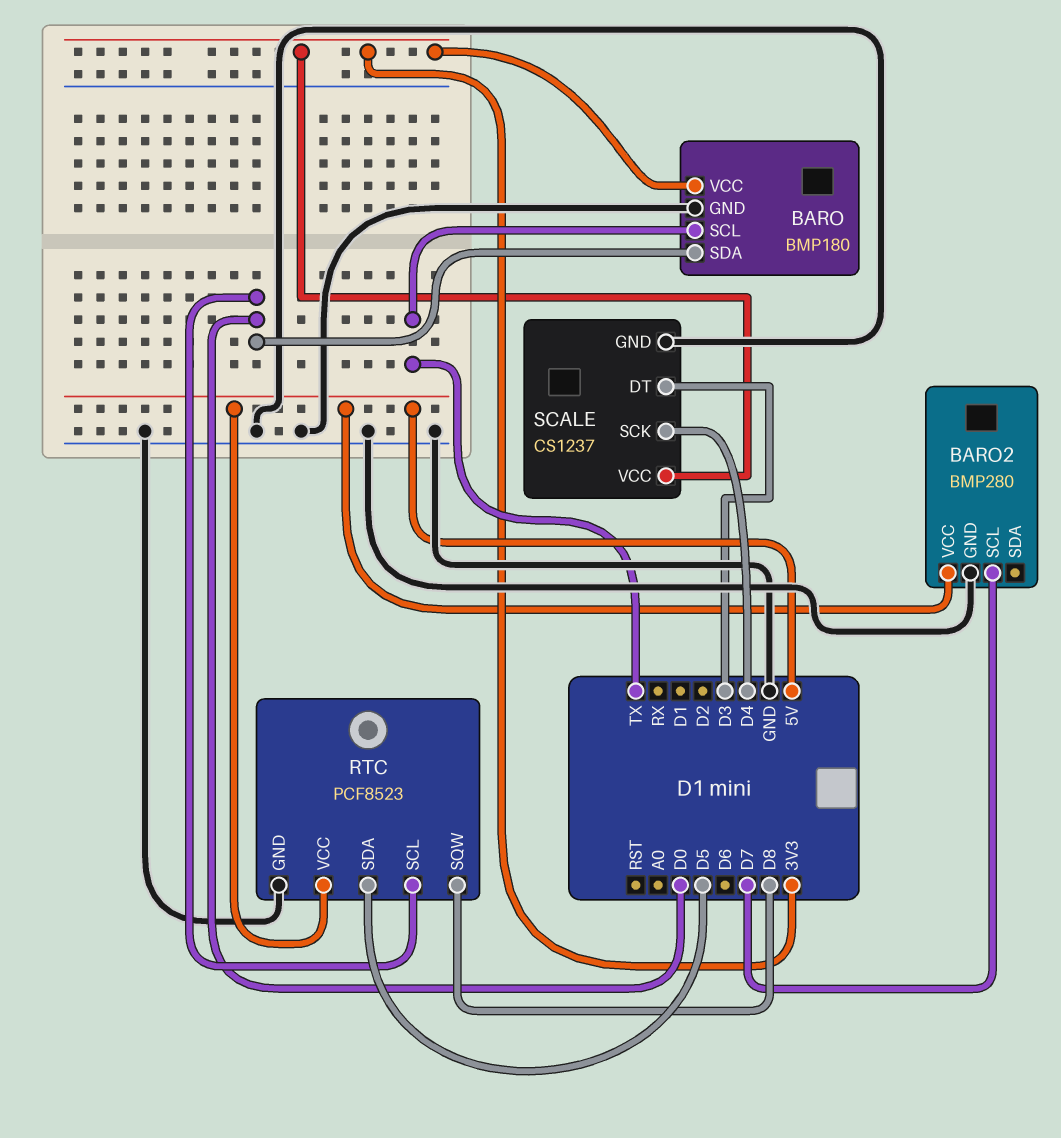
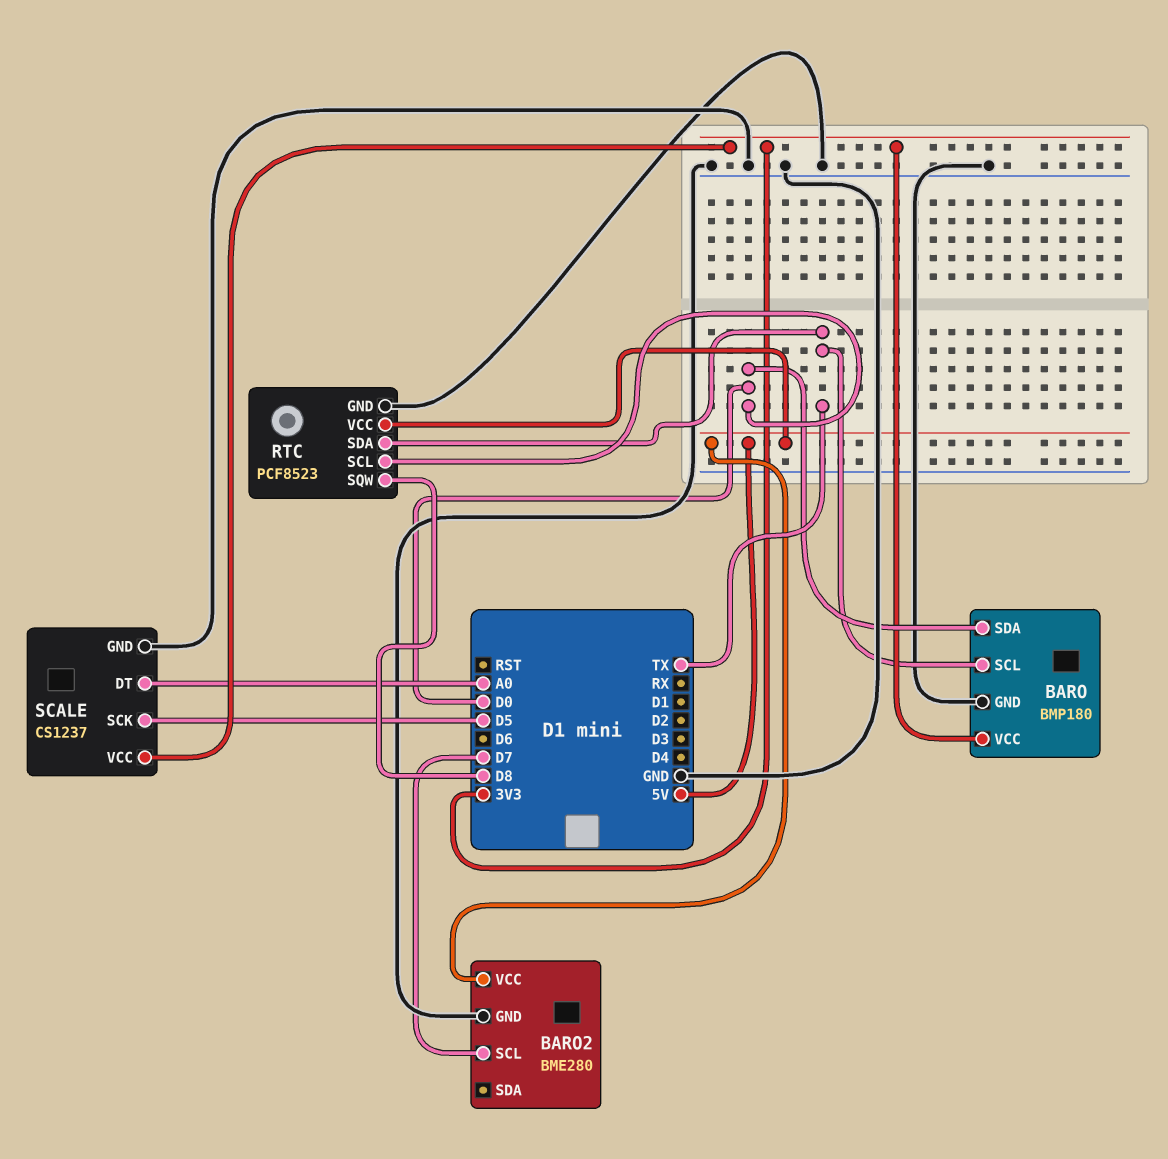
BARO2: BMP280 -> BME280
RTC pin SDA: D5 -> TX
SCALE pin DT: D3 -> A0
SCALE pin SCK: D4 -> D5

